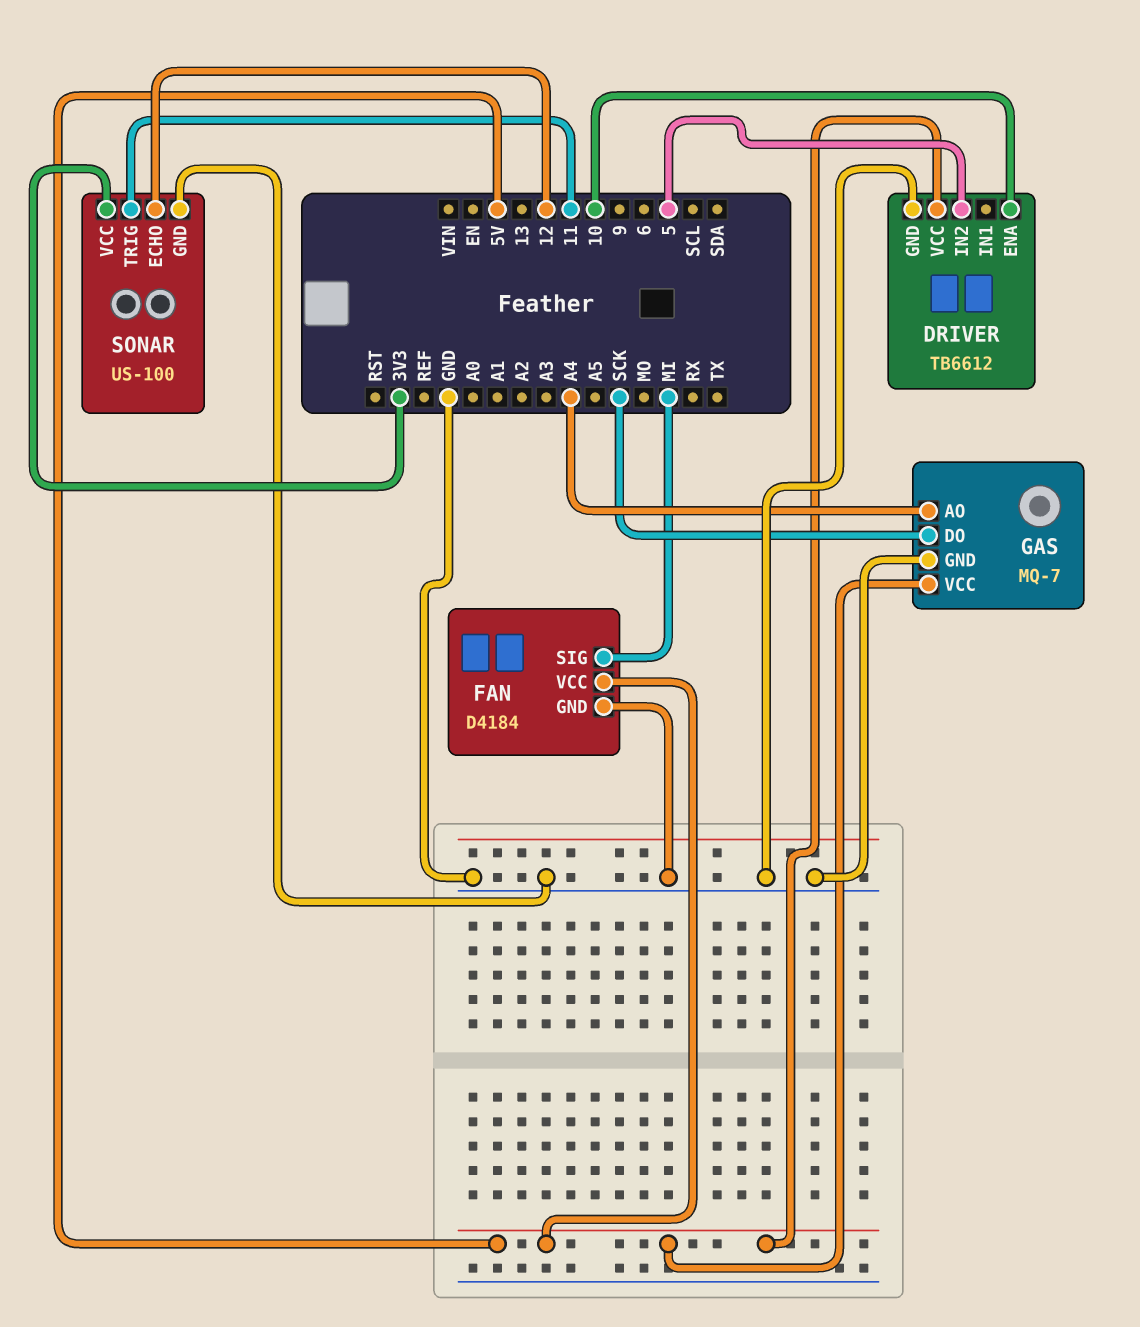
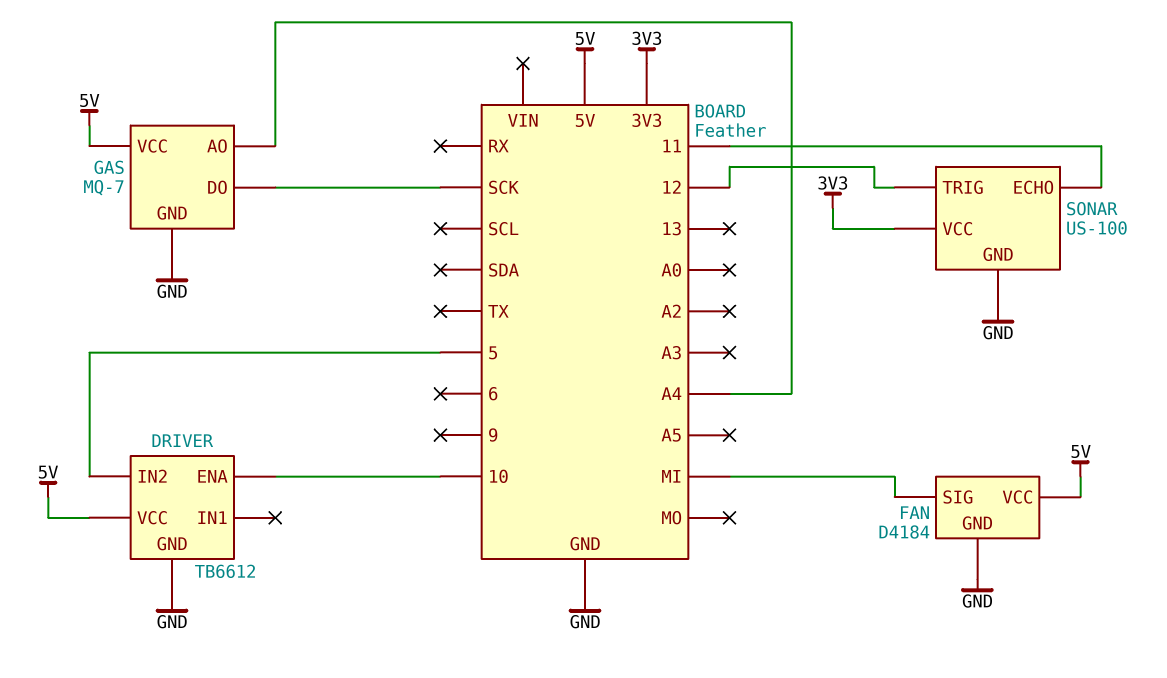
SONAR pin ECHO: 12 -> 11
SONAR pin TRIG: 11 -> 12

